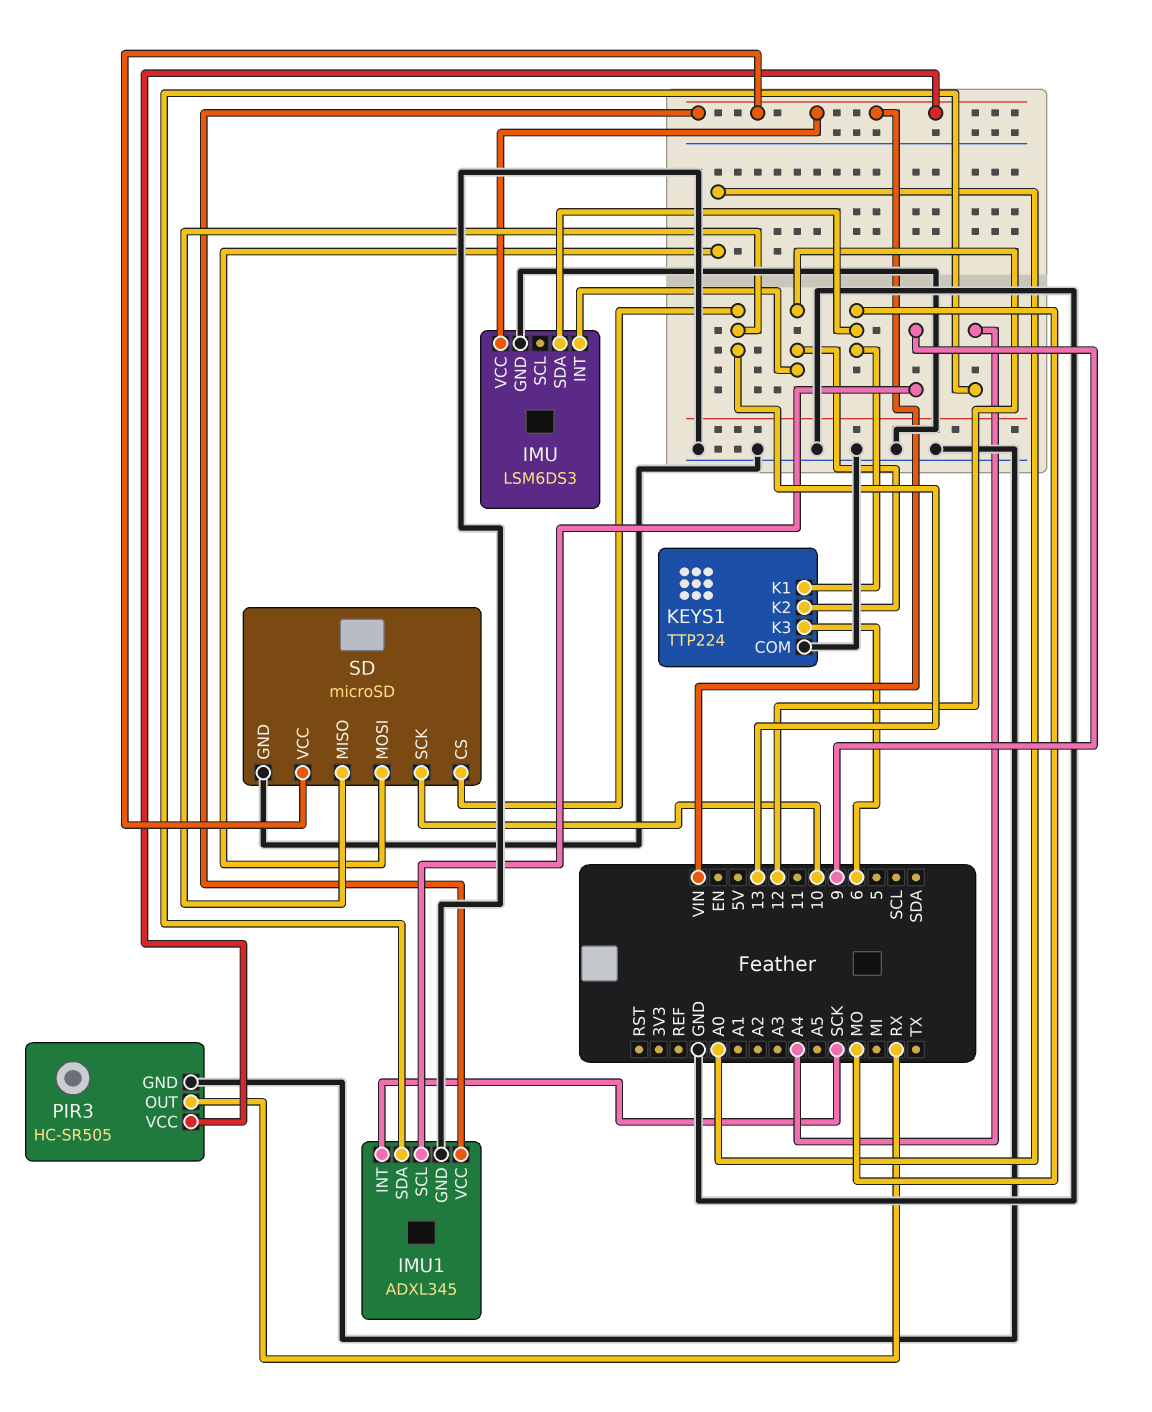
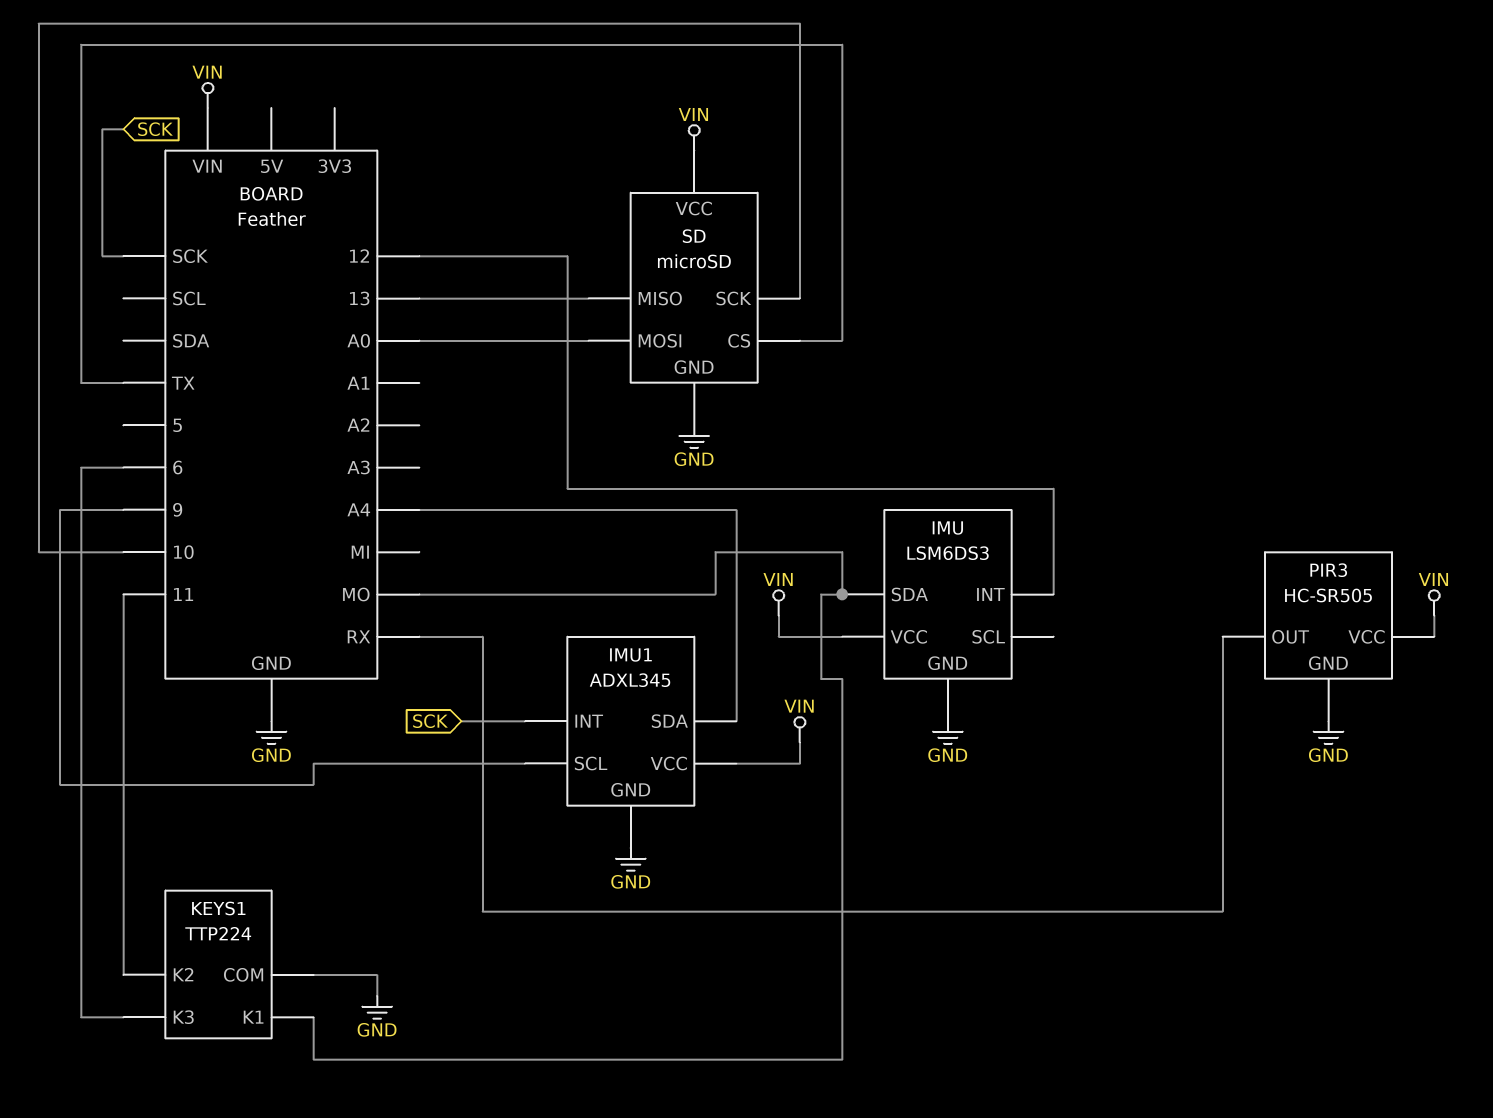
KEYS1 pin K2: 12 -> 11
SD pin CS: 13 -> TX

